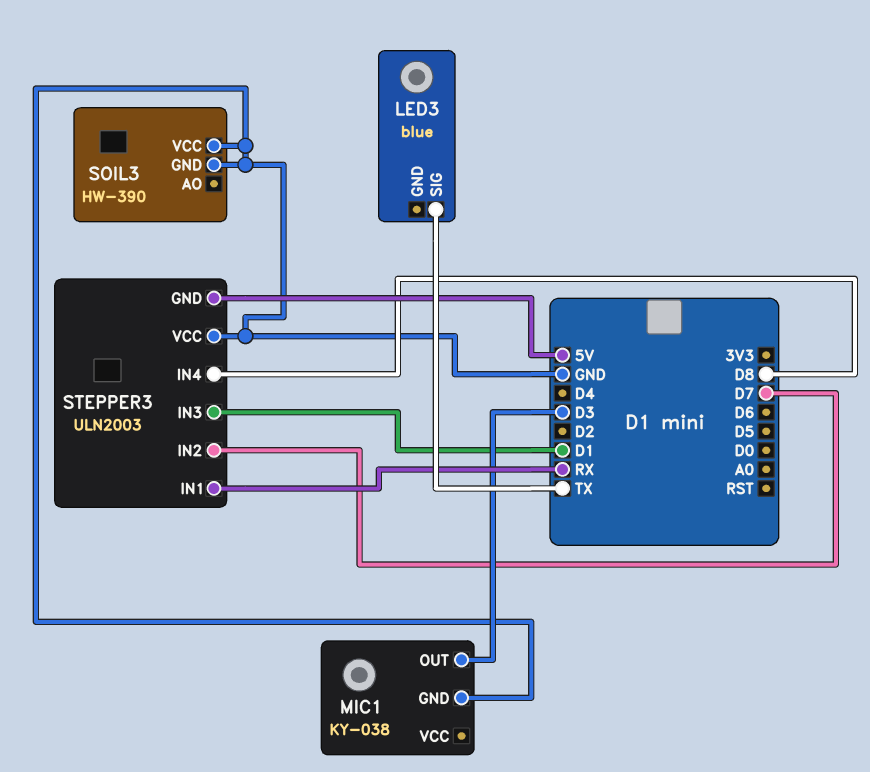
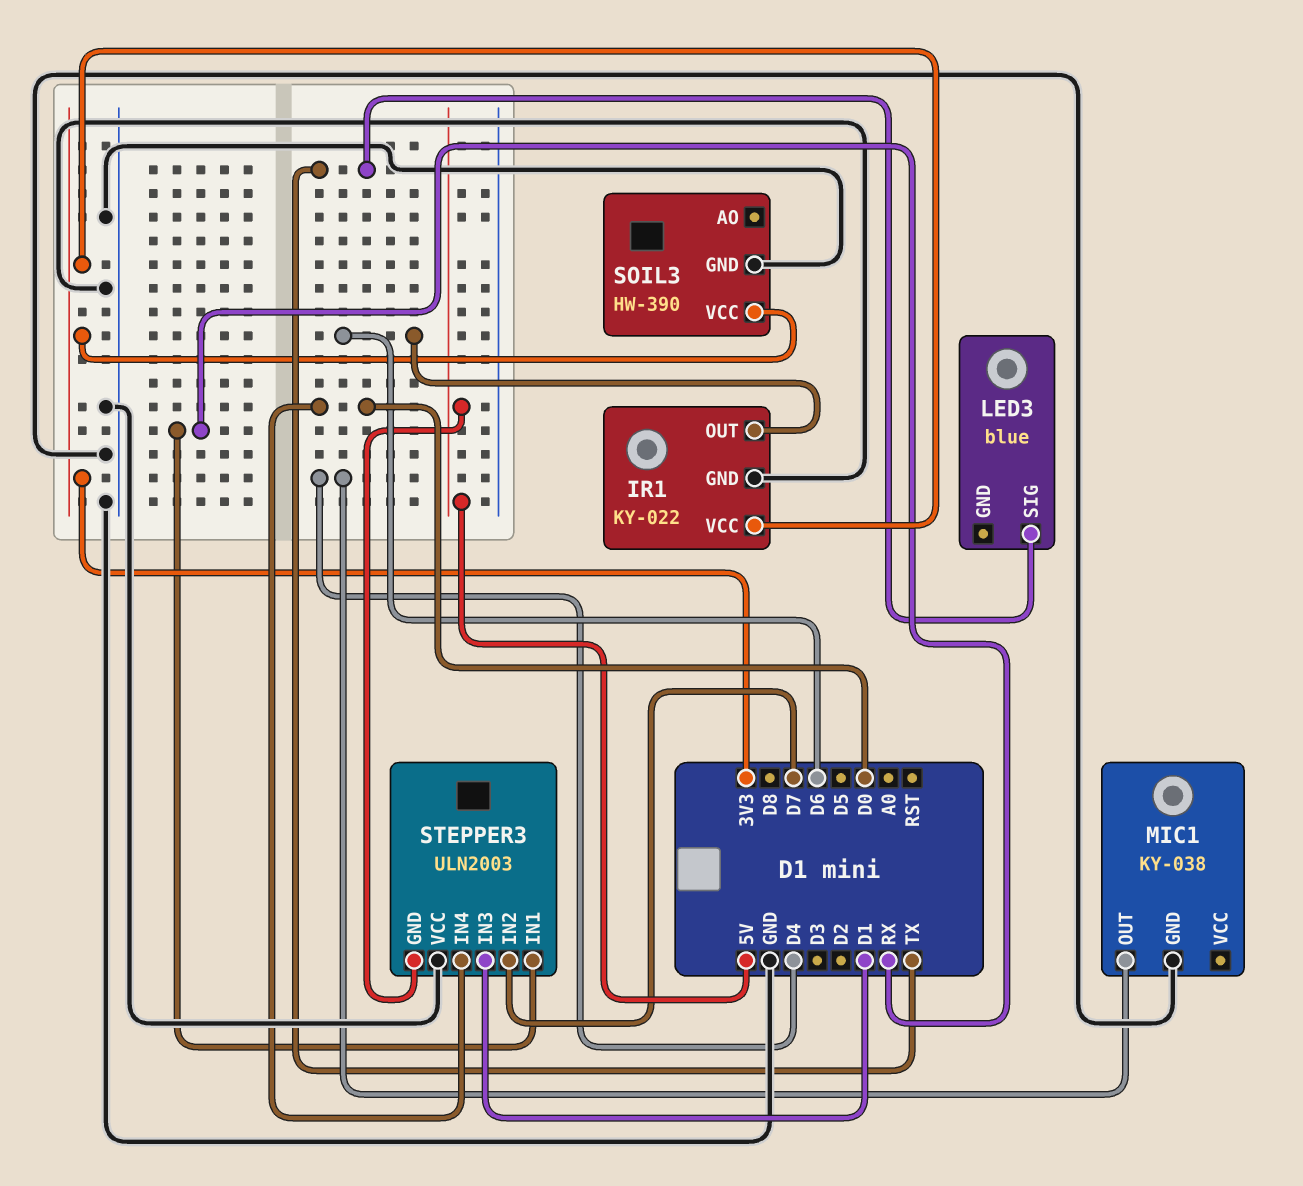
IR1: none -> KY-022
IR1 pin GND: none -> GND
IR1 pin OUT: none -> D6
IR1 pin VCC: none -> 3V3
MIC1 pin OUT: D3 -> D4
SOIL3 pin VCC: GND -> 3V3
STEPPER3 pin IN4: D8 -> D0

